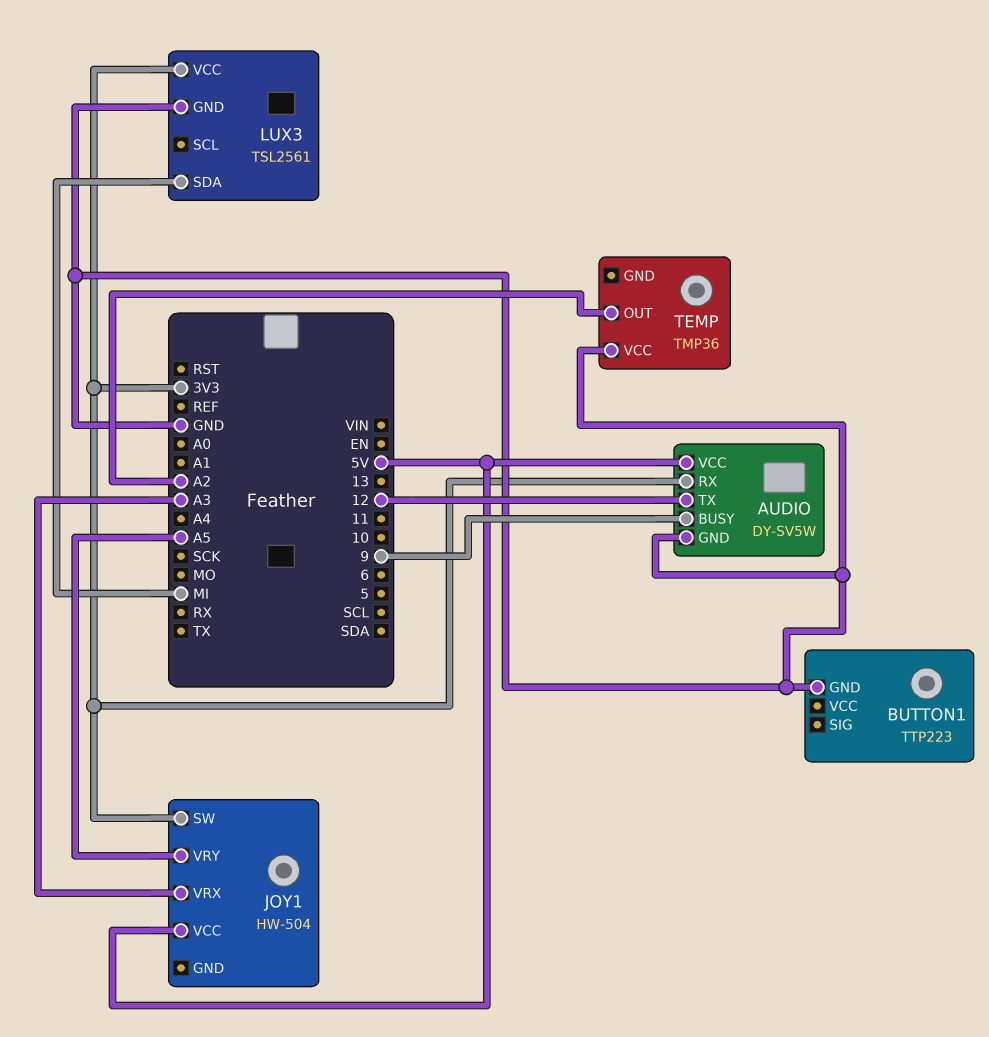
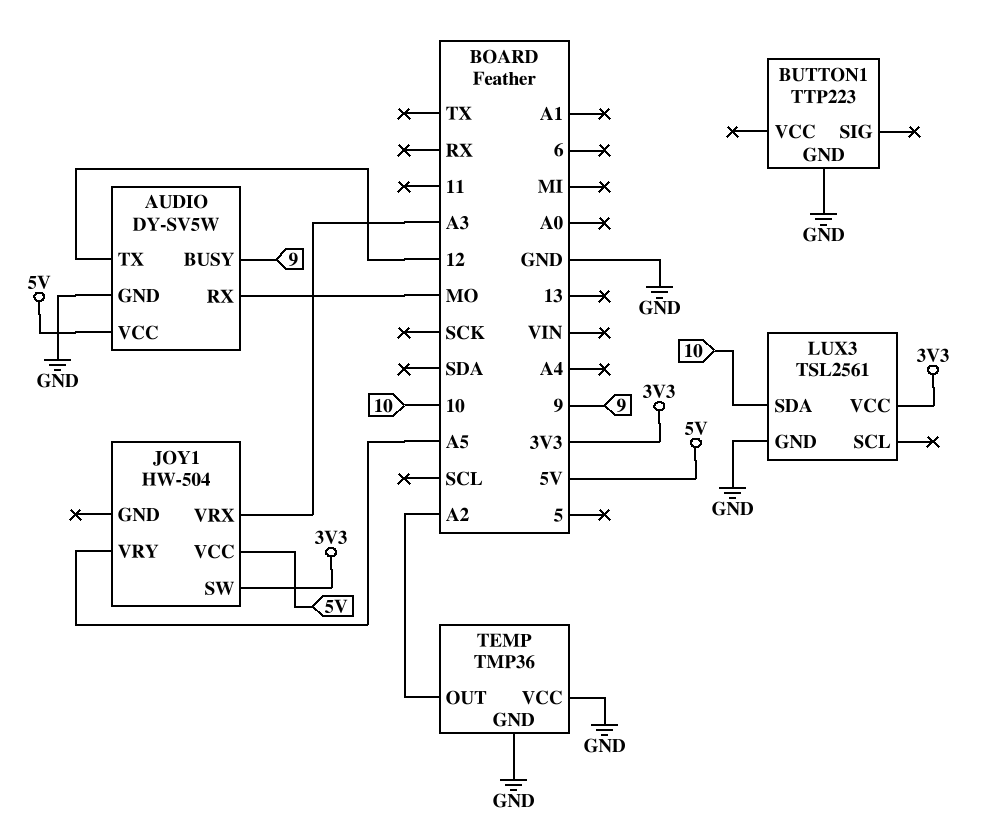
AUDIO pin RX: 3V3 -> MO
LUX3 pin SDA: MI -> 10
TEMP pin GND: none -> GND

